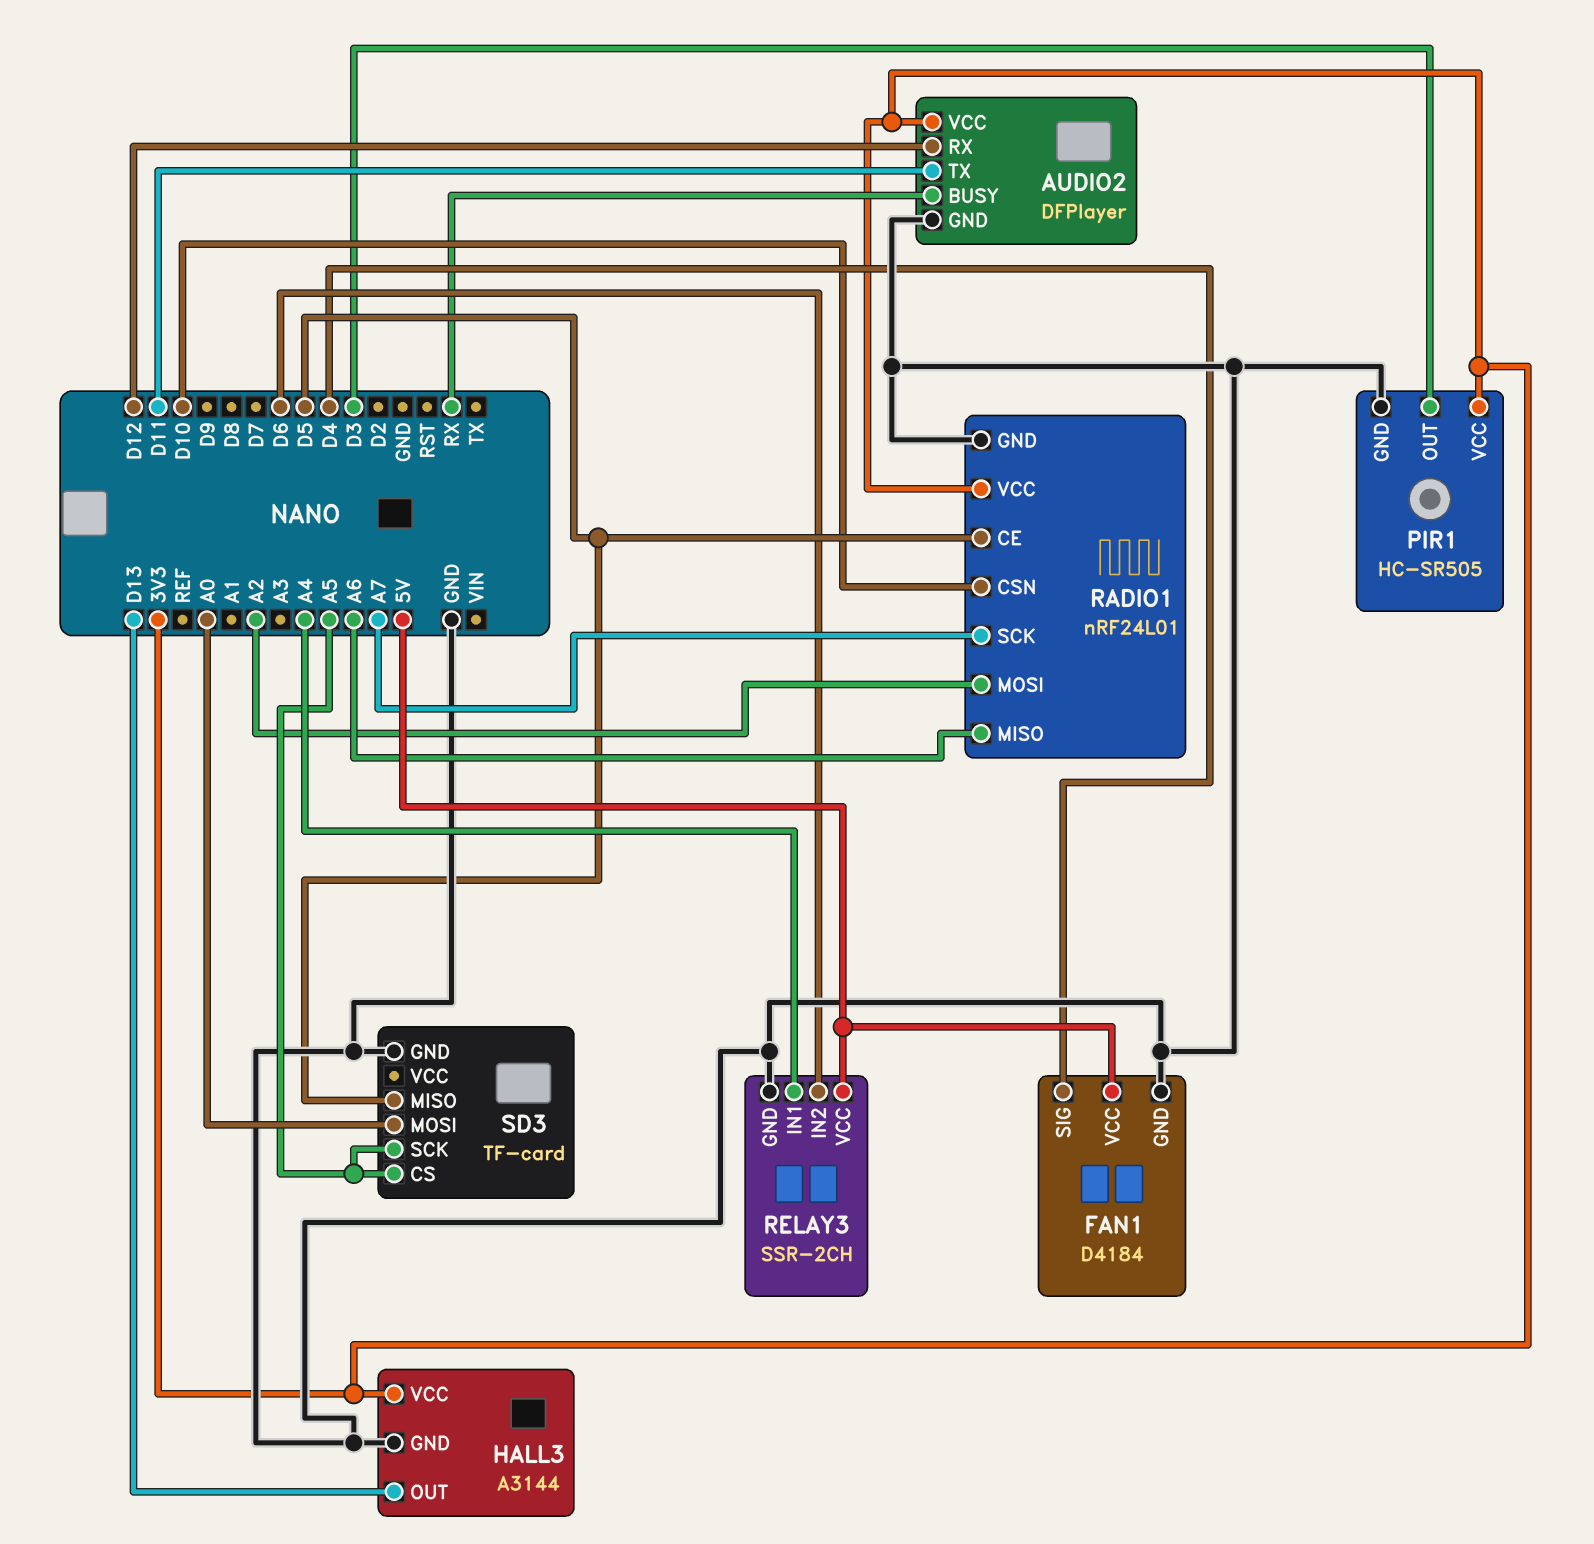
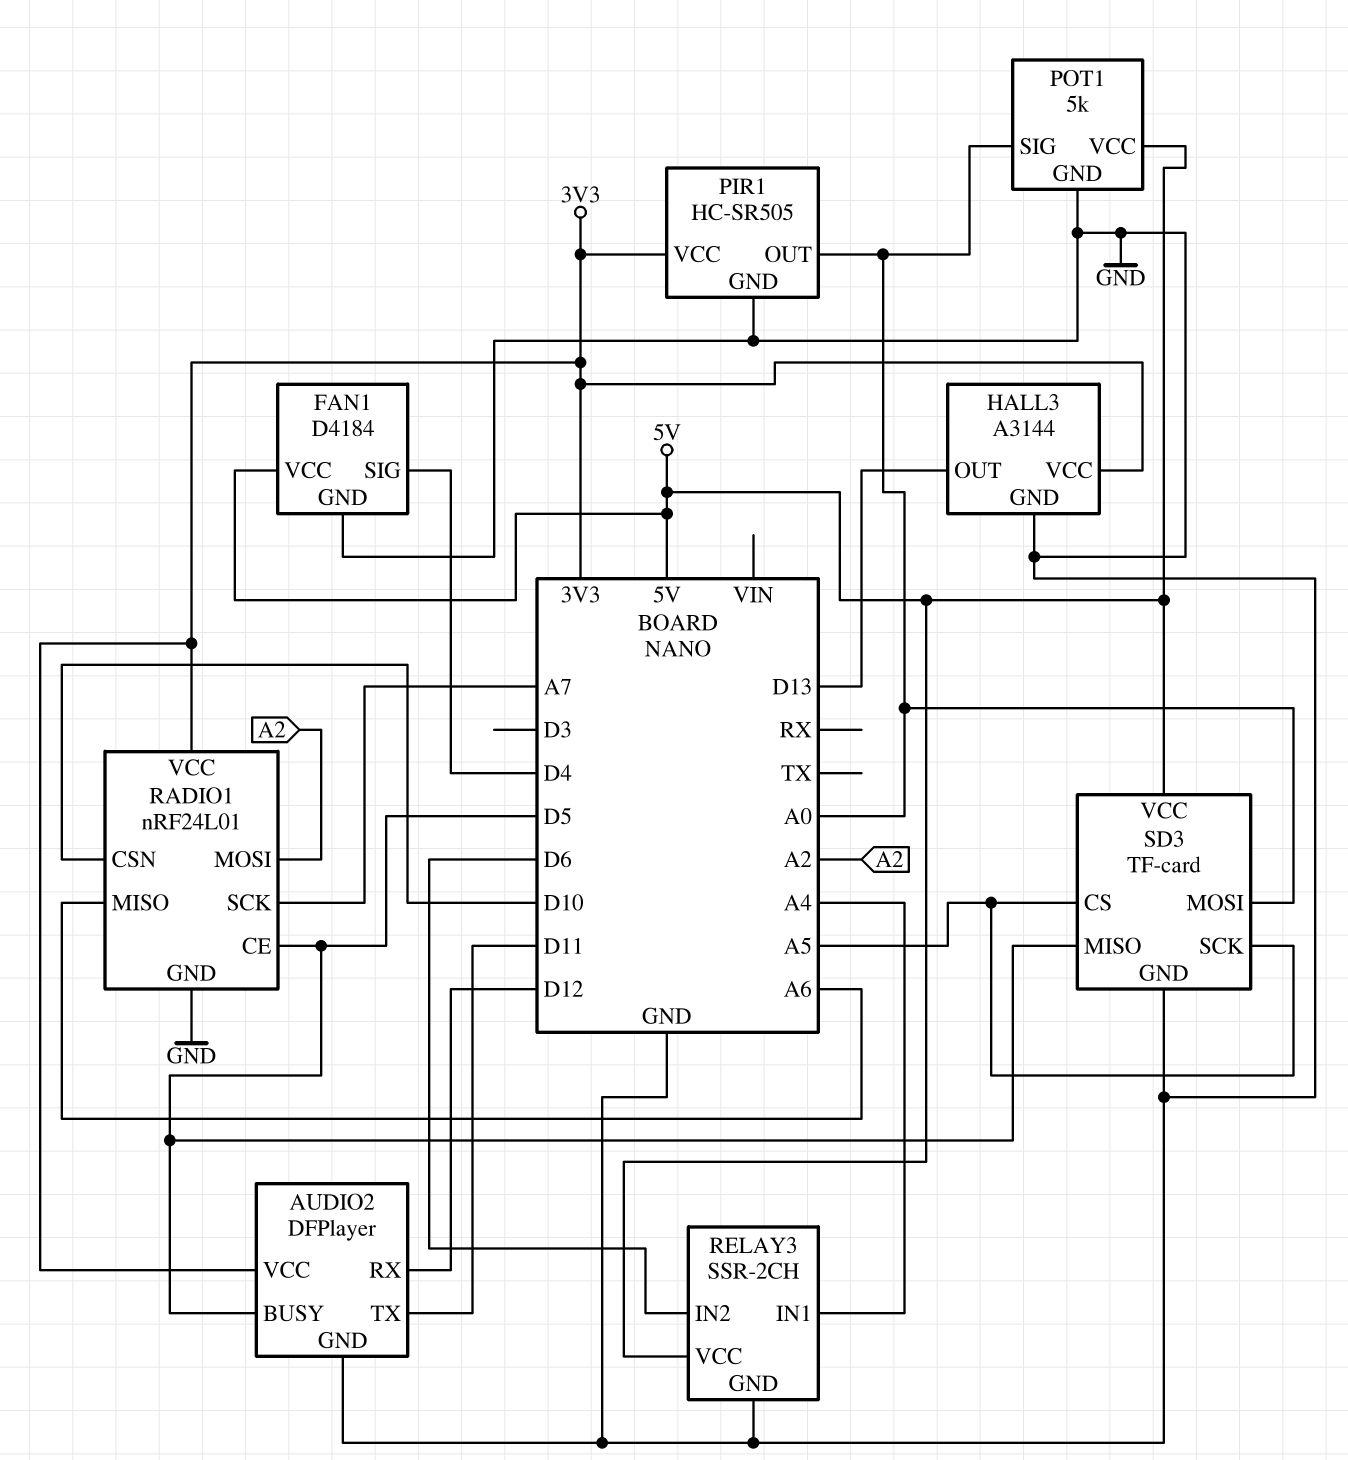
AUDIO2 pin BUSY: RX -> D5
PIR1 pin OUT: D3 -> A0
POT1: none -> 5k
POT1 pin GND: none -> GND
POT1 pin SIG: none -> A0
POT1 pin VCC: none -> 5V
SD3 pin VCC: none -> 5V

